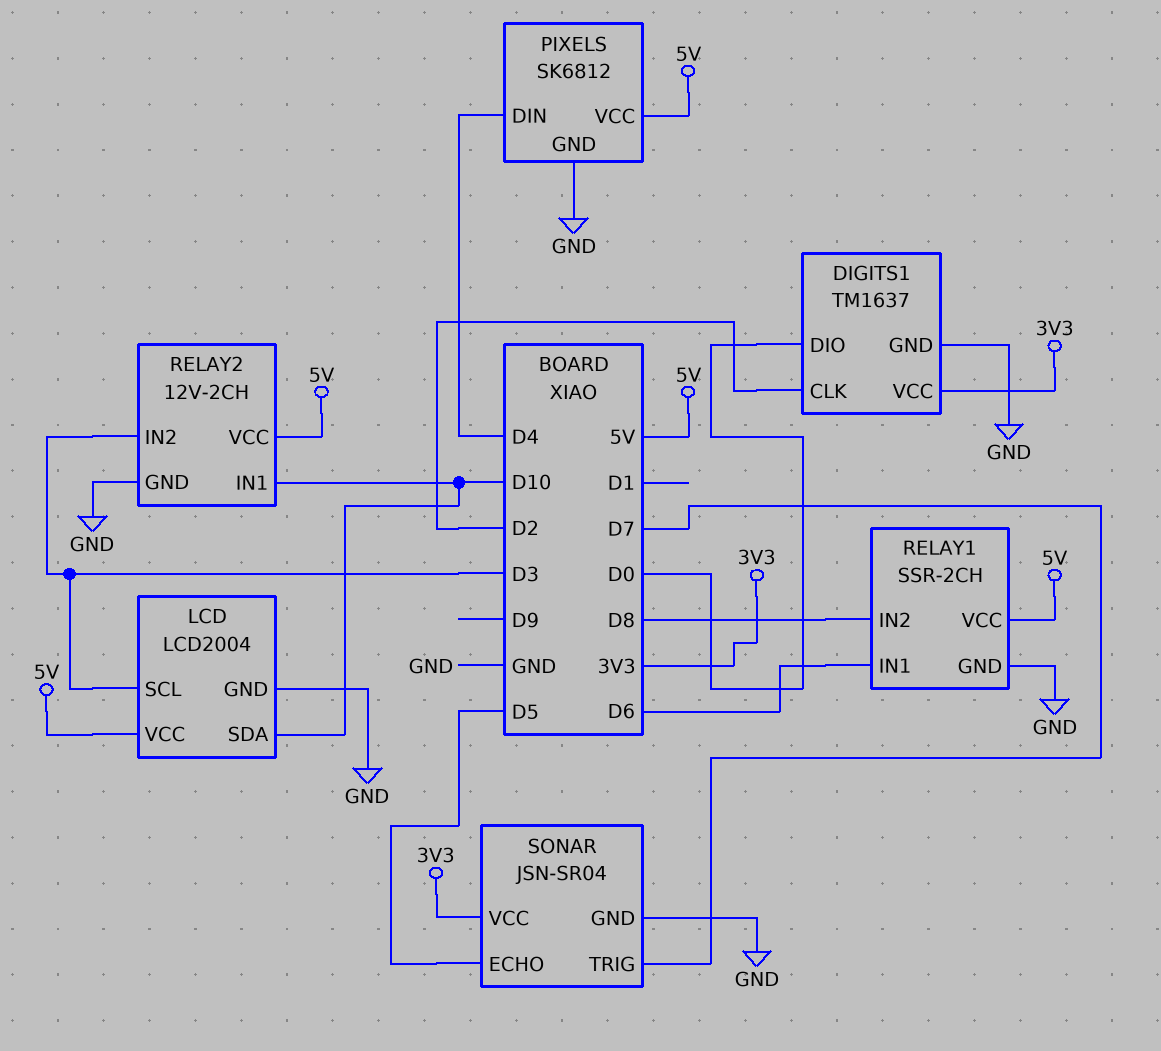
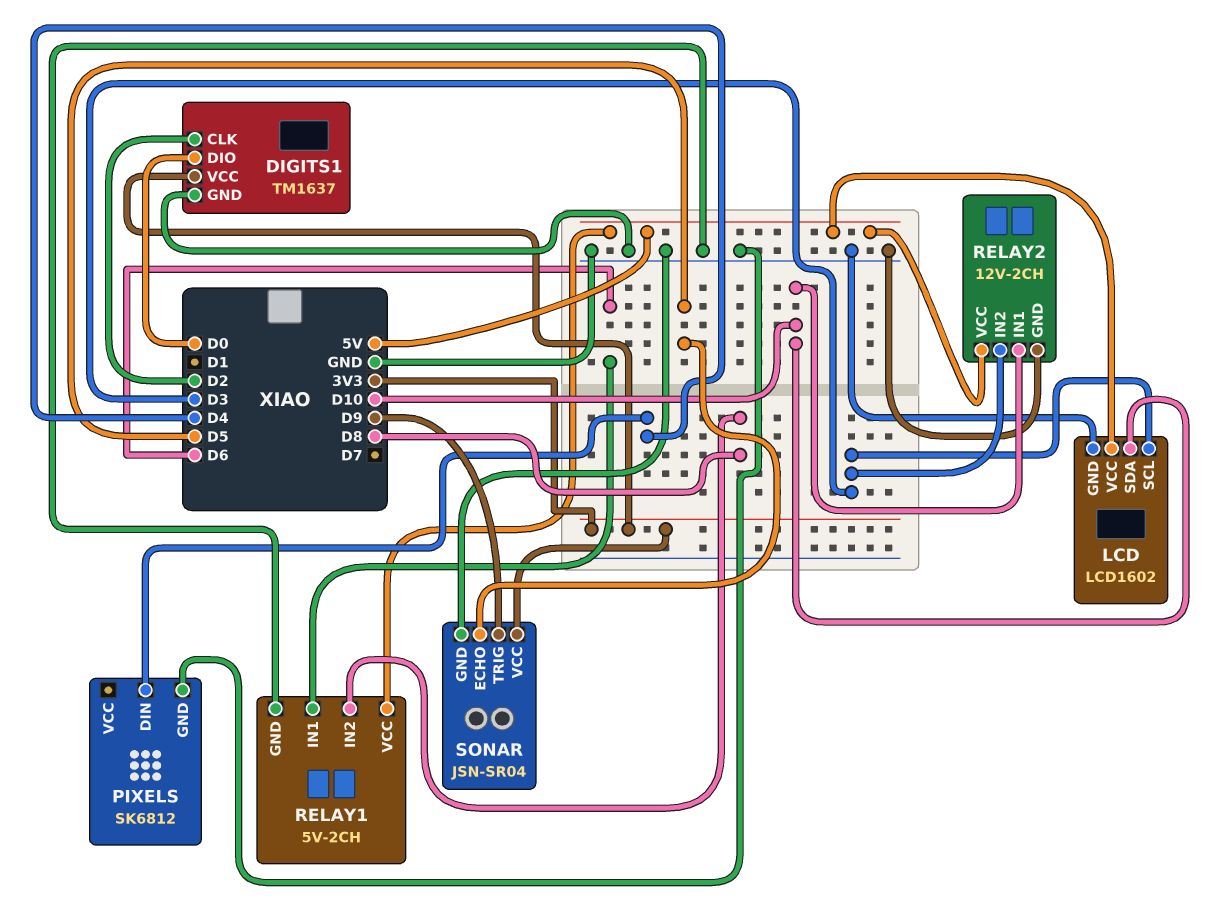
LCD: LCD2004 -> LCD1602
PIXELS pin VCC: 5V -> none
RELAY1: SSR-2CH -> 5V-2CH
SONAR pin TRIG: D7 -> D9

